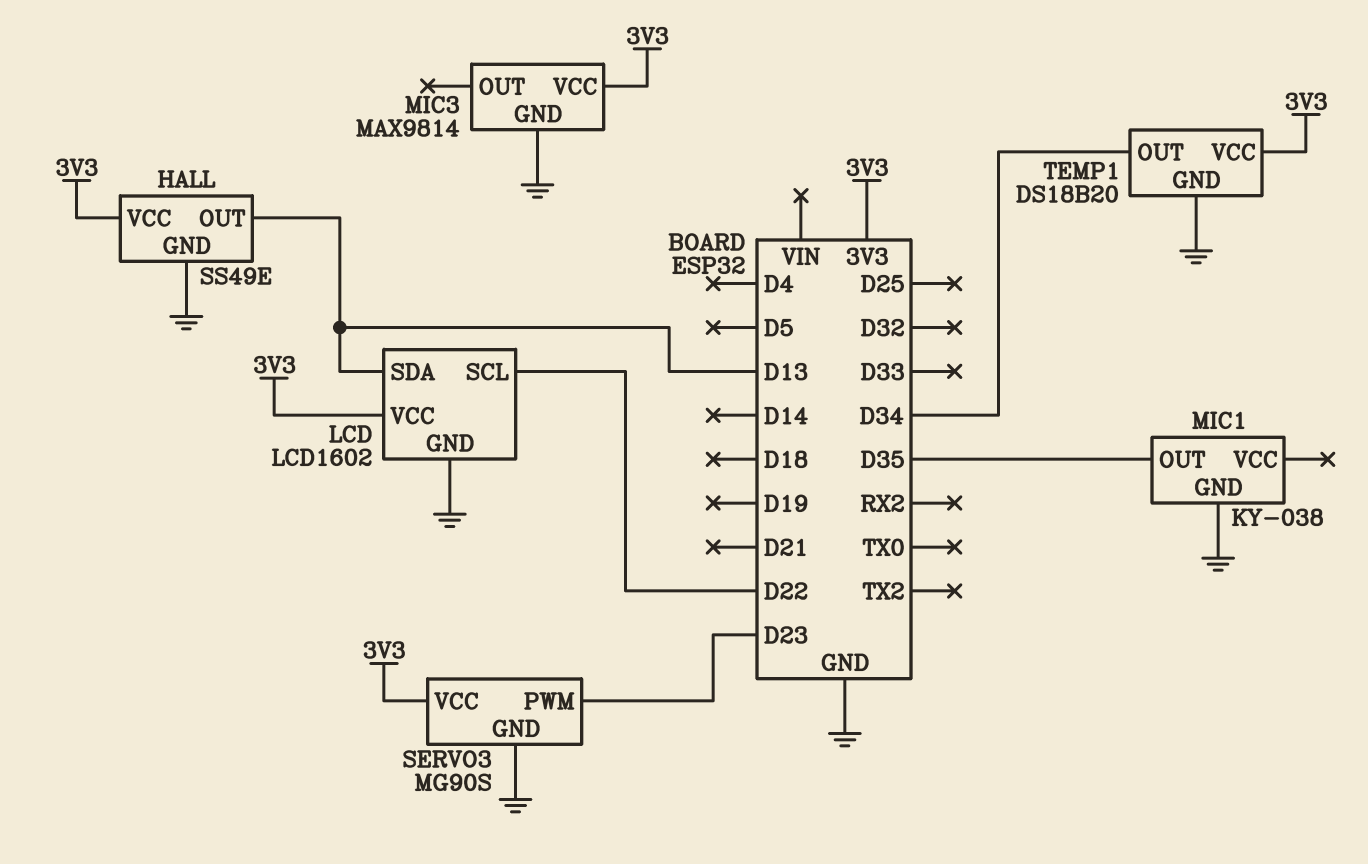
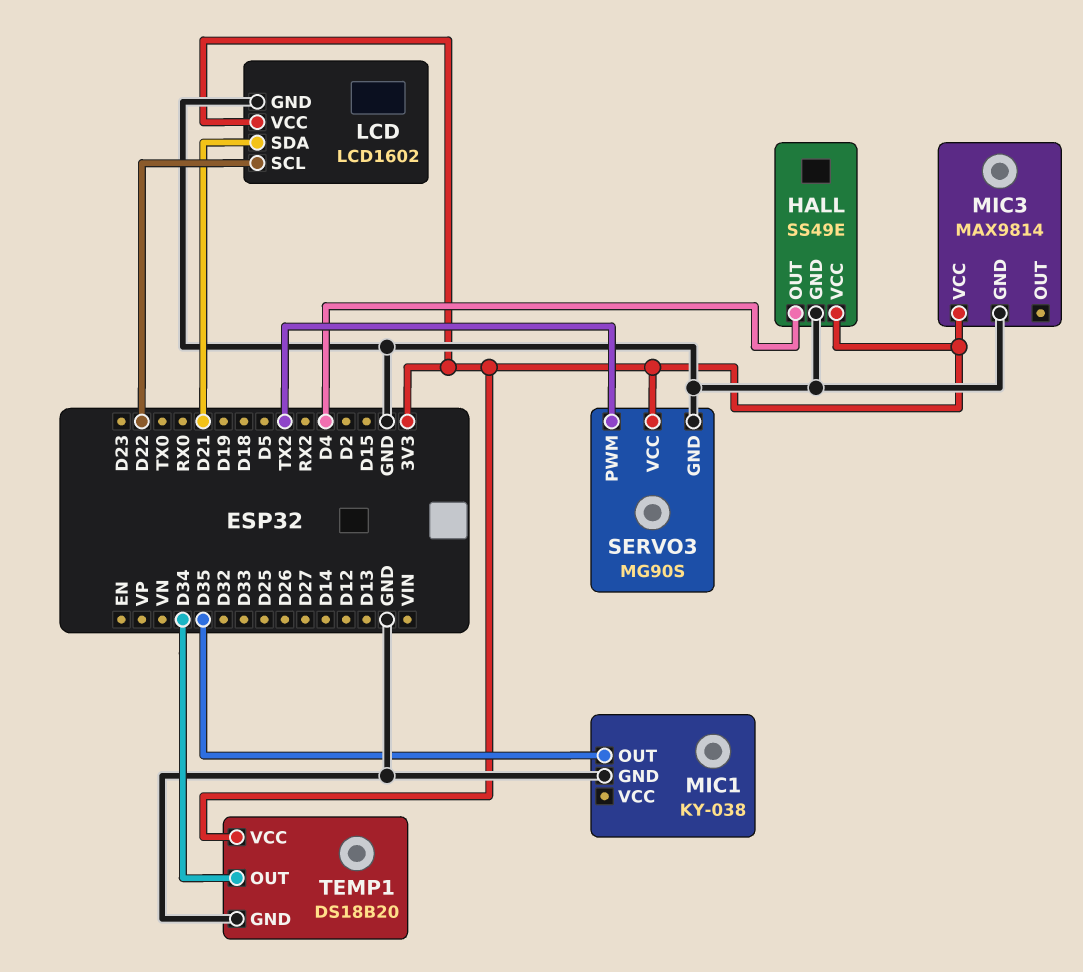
HALL pin OUT: D13 -> D4
LCD pin SDA: D13 -> D21
SERVO3 pin PWM: D23 -> TX2

